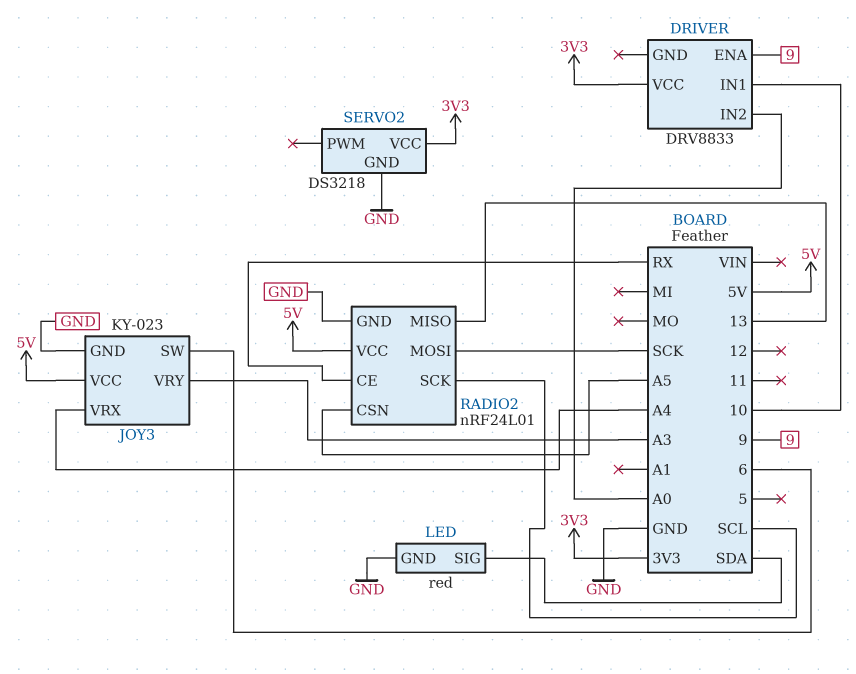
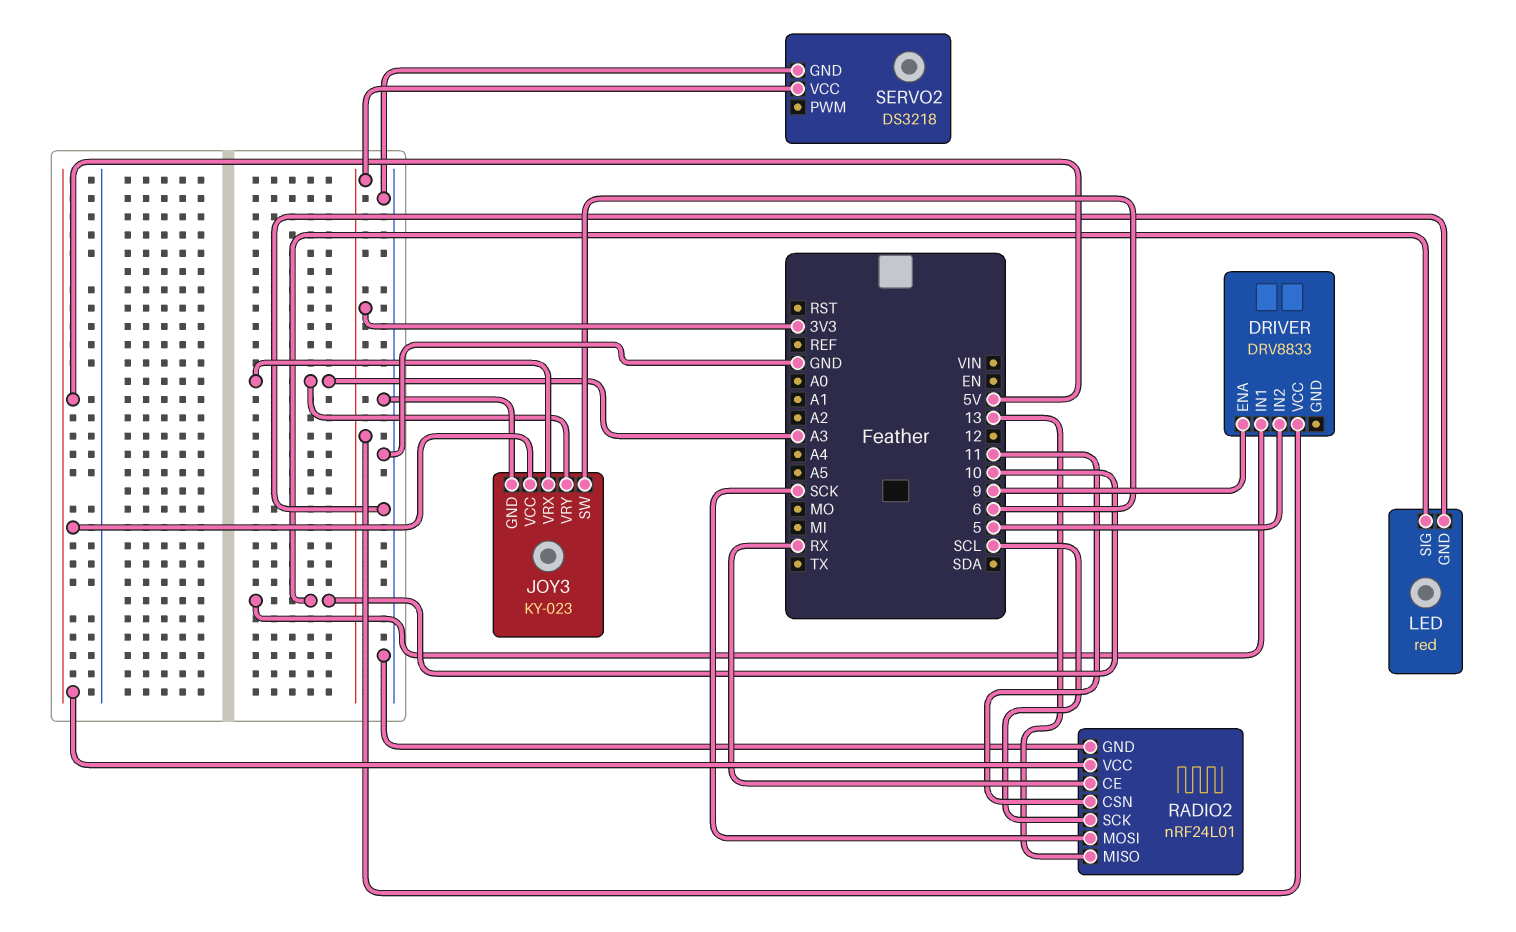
DRIVER pin IN2: A0 -> 5
JOY3 pin VRX: A4 -> A3
LED pin SIG: SDA -> 10
RADIO2 pin CSN: A5 -> 11

